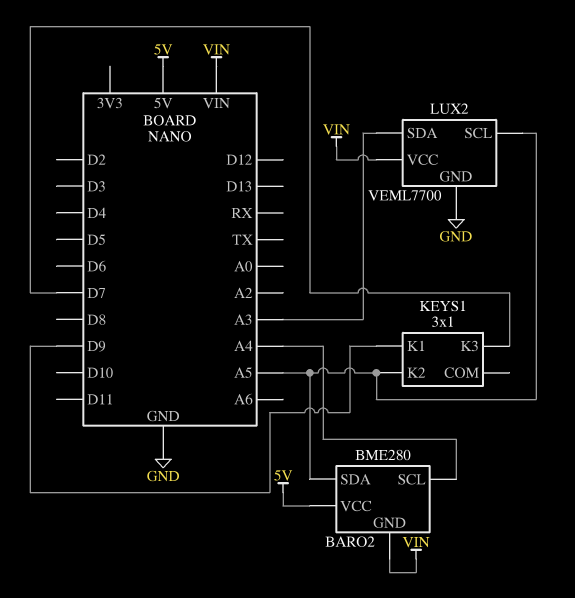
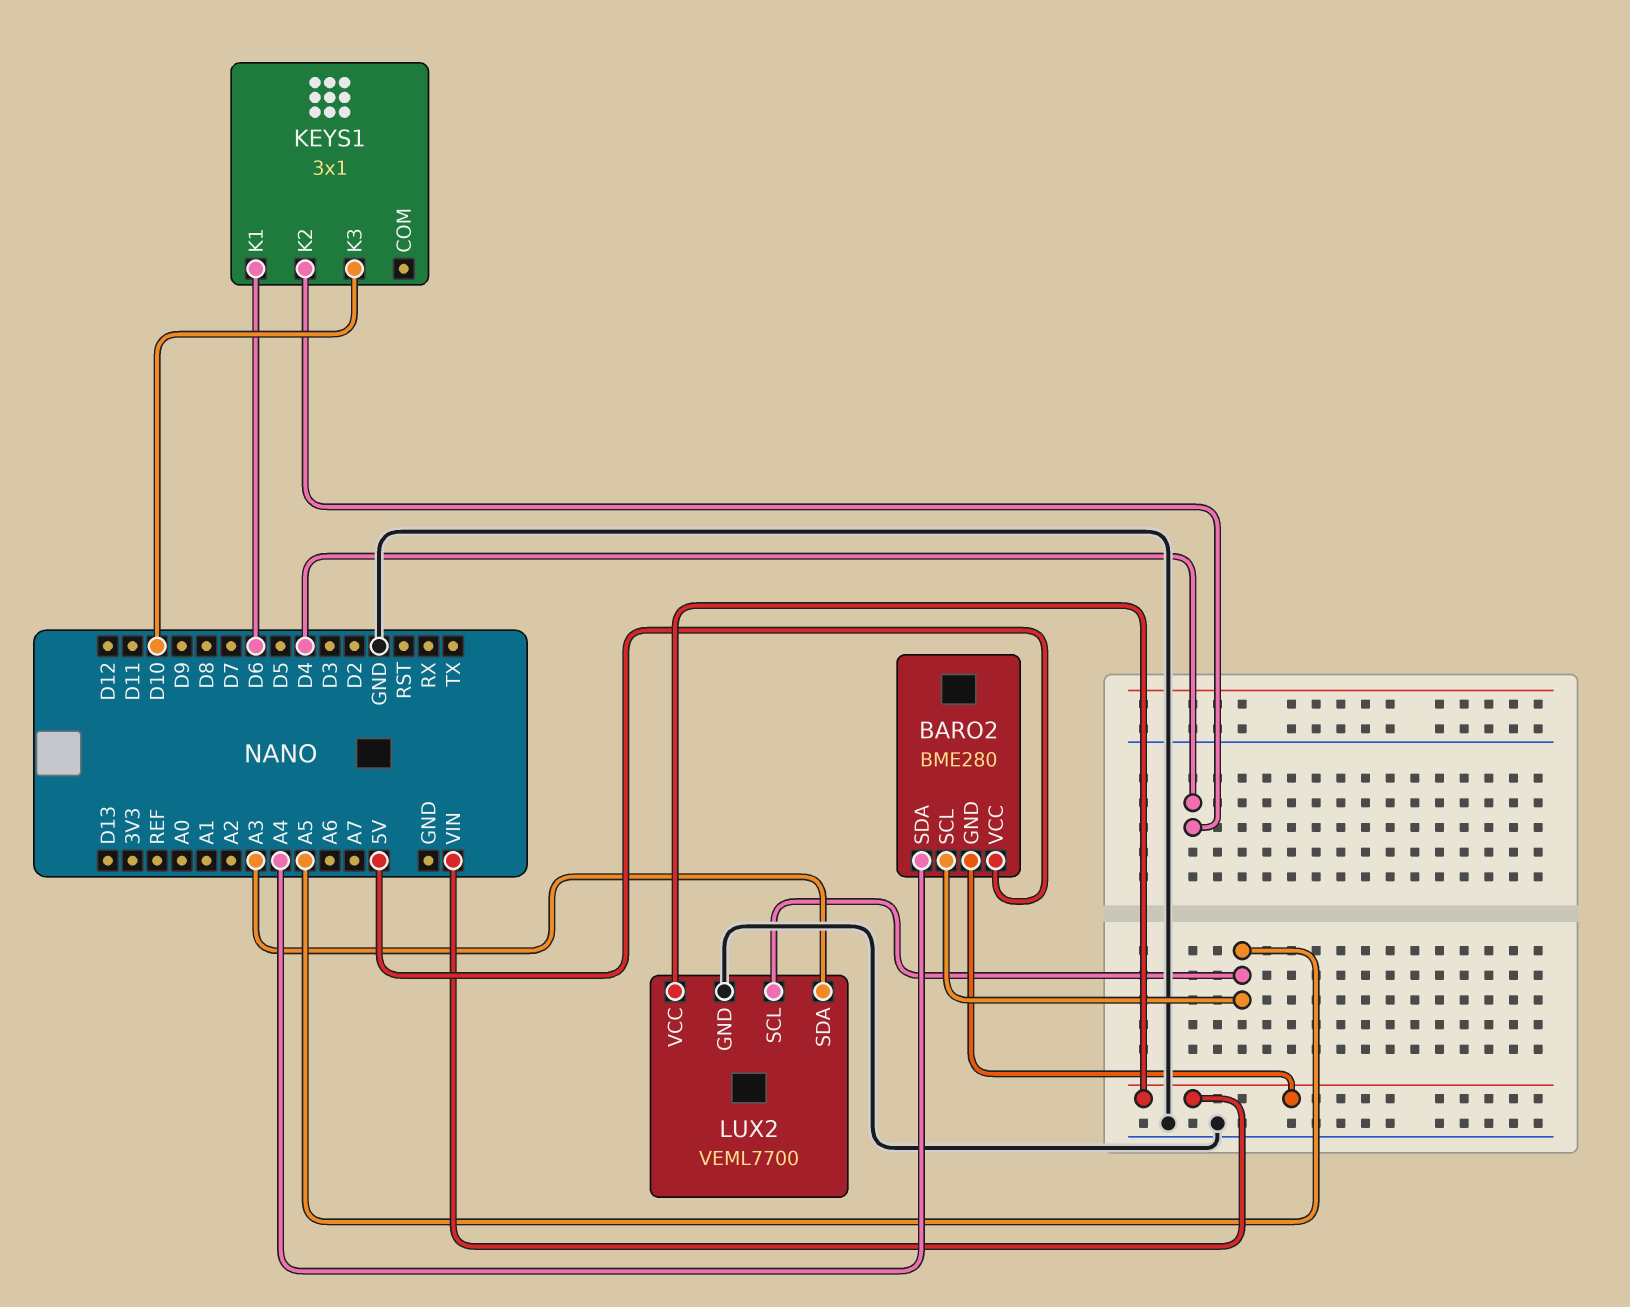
BARO2 pin SCL: A4 -> A5
BARO2 pin SDA: A5 -> A4
KEYS1 pin K1: D9 -> D6
KEYS1 pin K2: A5 -> D4
KEYS1 pin K3: D7 -> D10

